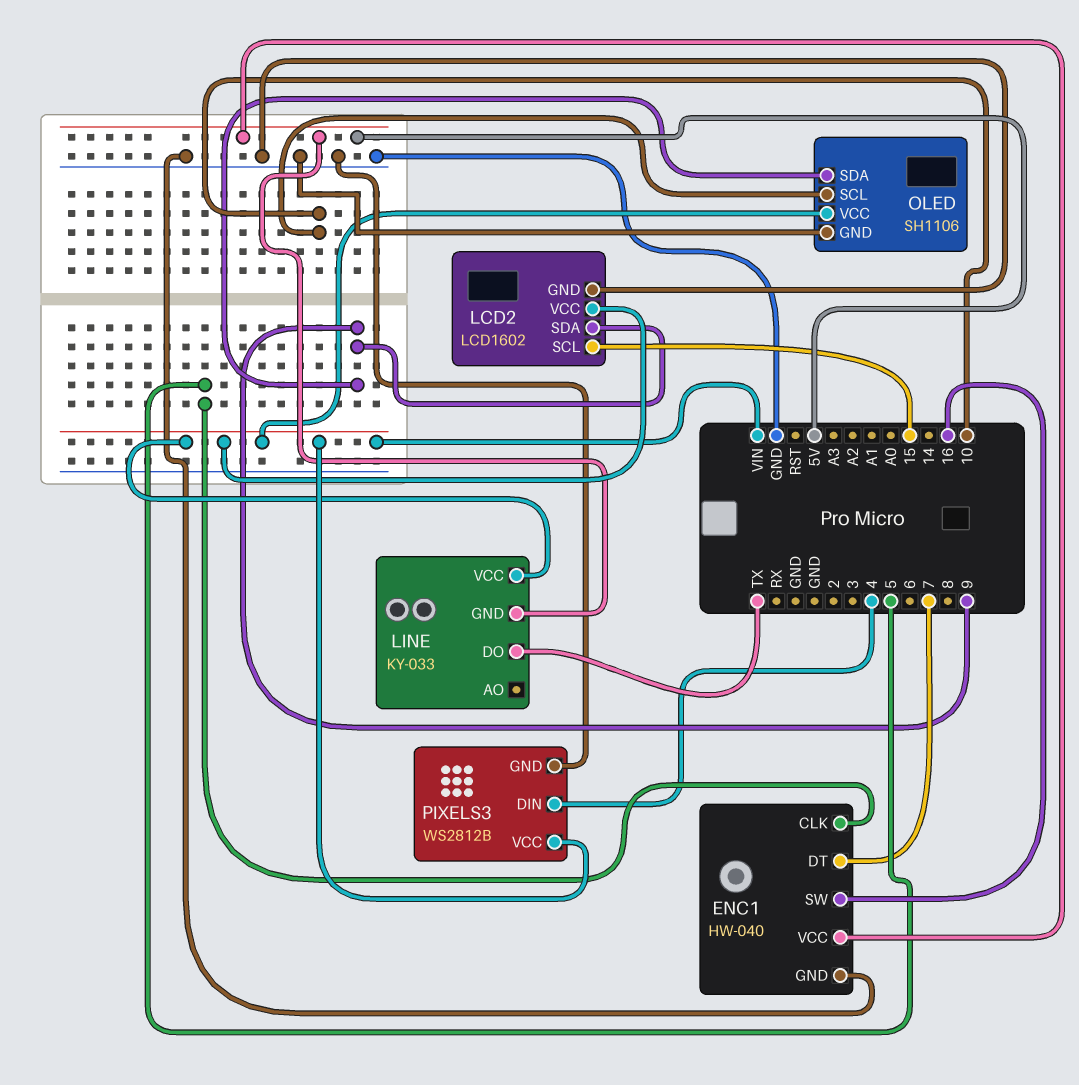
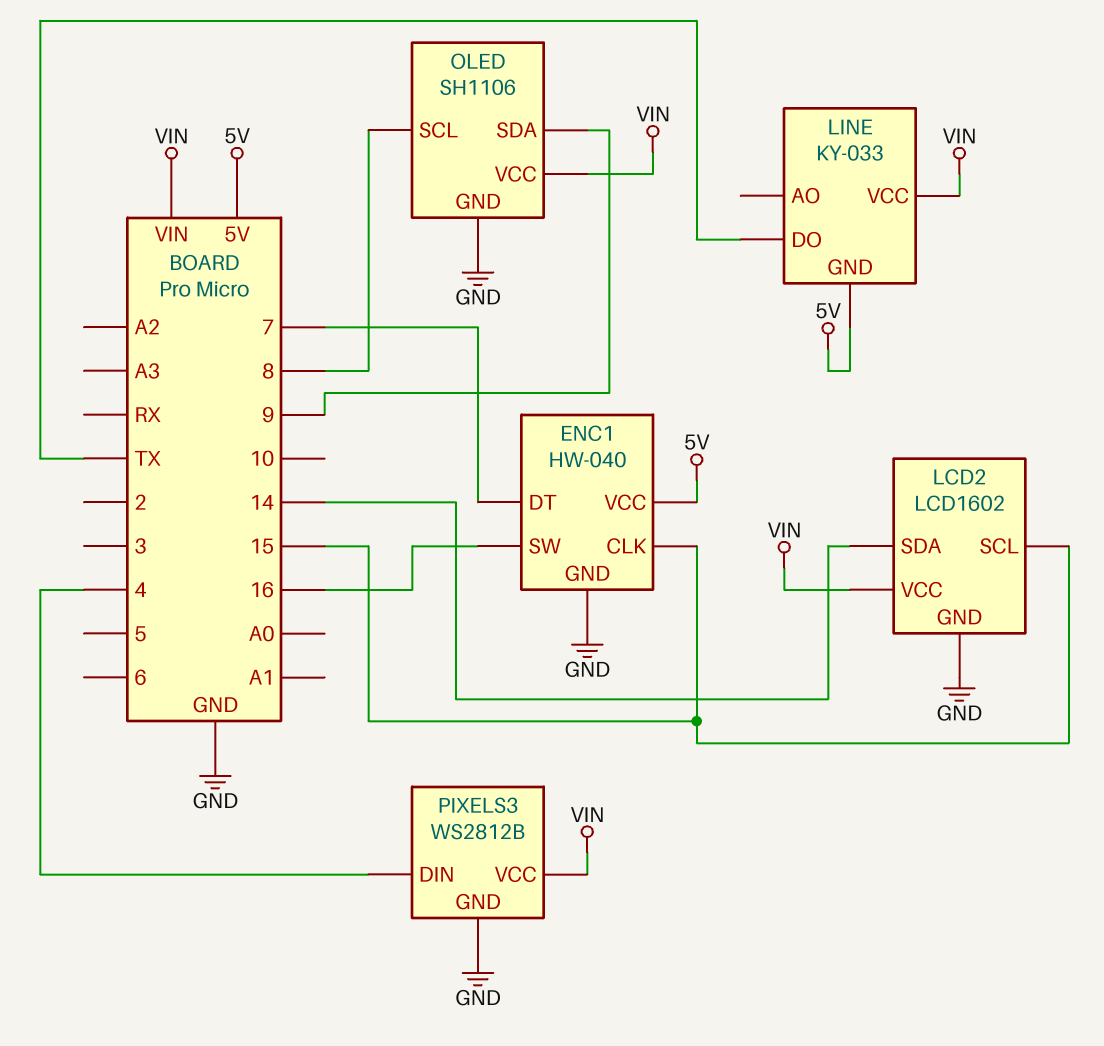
ENC1 pin CLK: 5 -> 15
LCD2 pin SDA: 9 -> 14
OLED pin SCL: 10 -> 8

